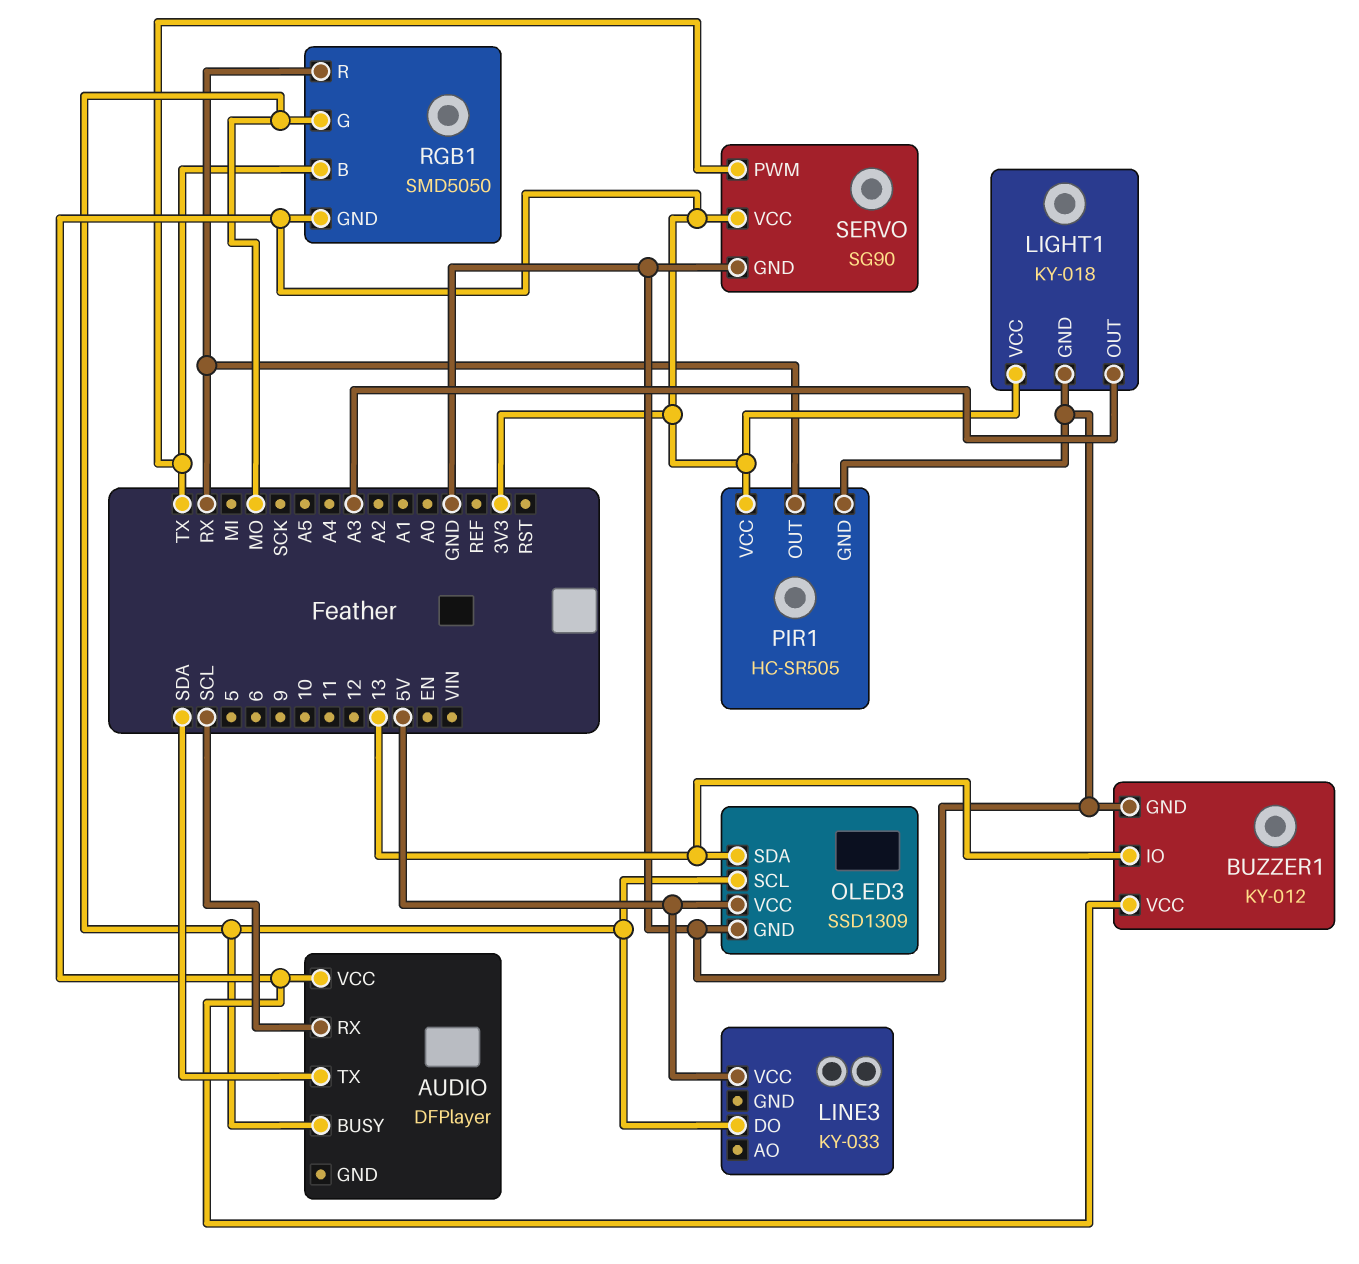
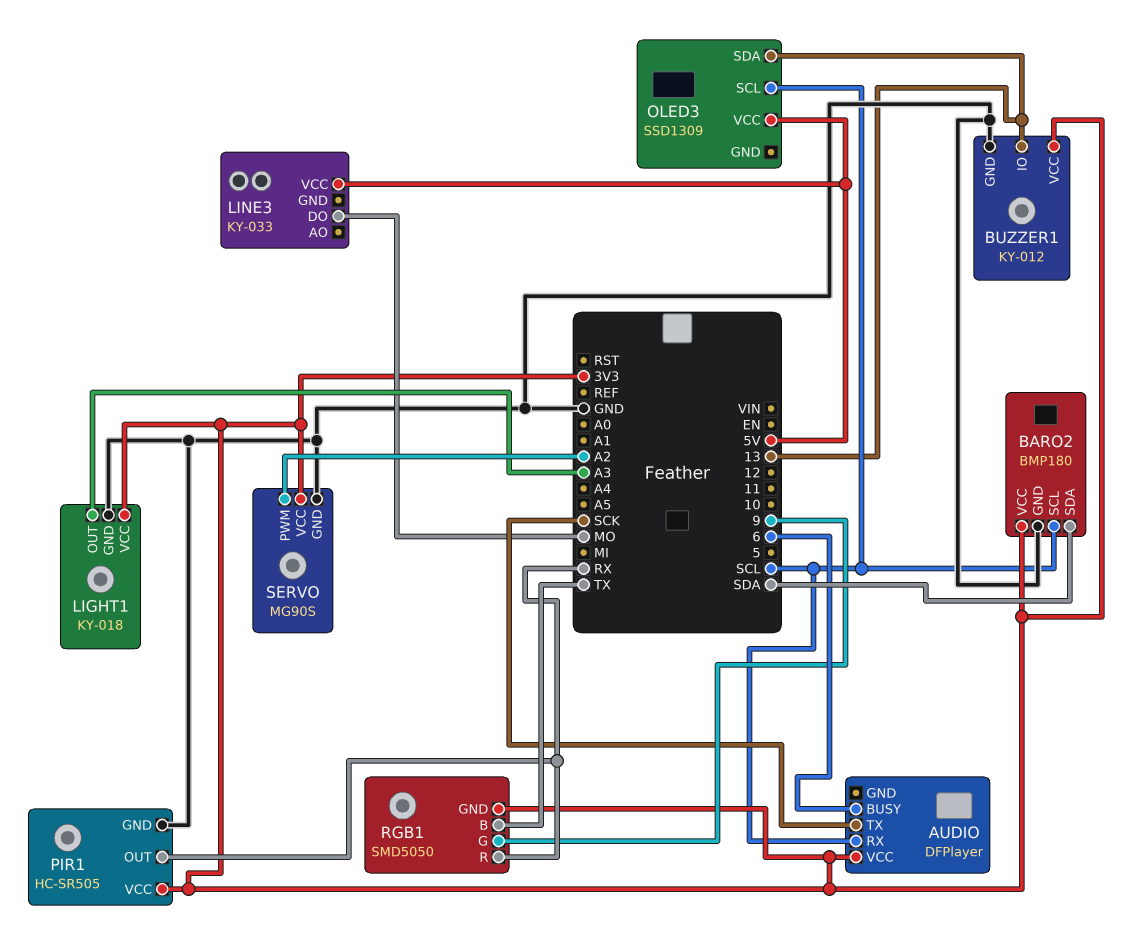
AUDIO pin BUSY: MO -> 6
AUDIO pin TX: SDA -> SCK
BARO2: none -> BMP180
BARO2 pin GND: none -> GND
BARO2 pin SCL: none -> SCL
BARO2 pin SDA: none -> SDA
BARO2 pin VCC: none -> 3V3
OLED3 pin GND: GND -> none
OLED3 pin SCL: MO -> SCL
RGB1 pin G: MO -> 9
SERVO: SG90 -> MG90S
SERVO pin PWM: TX -> A2

